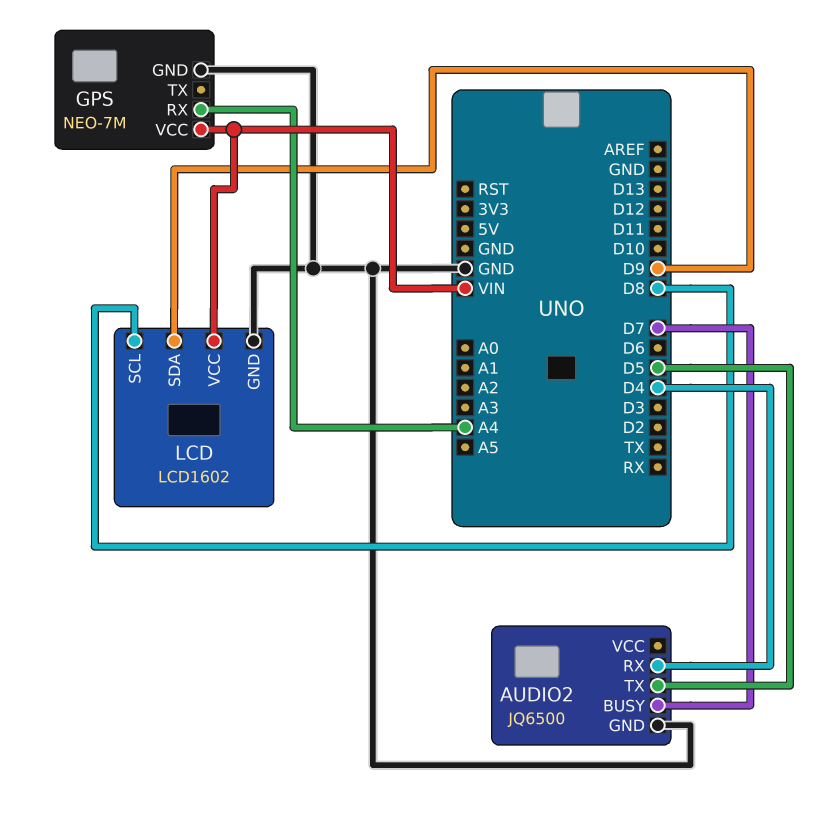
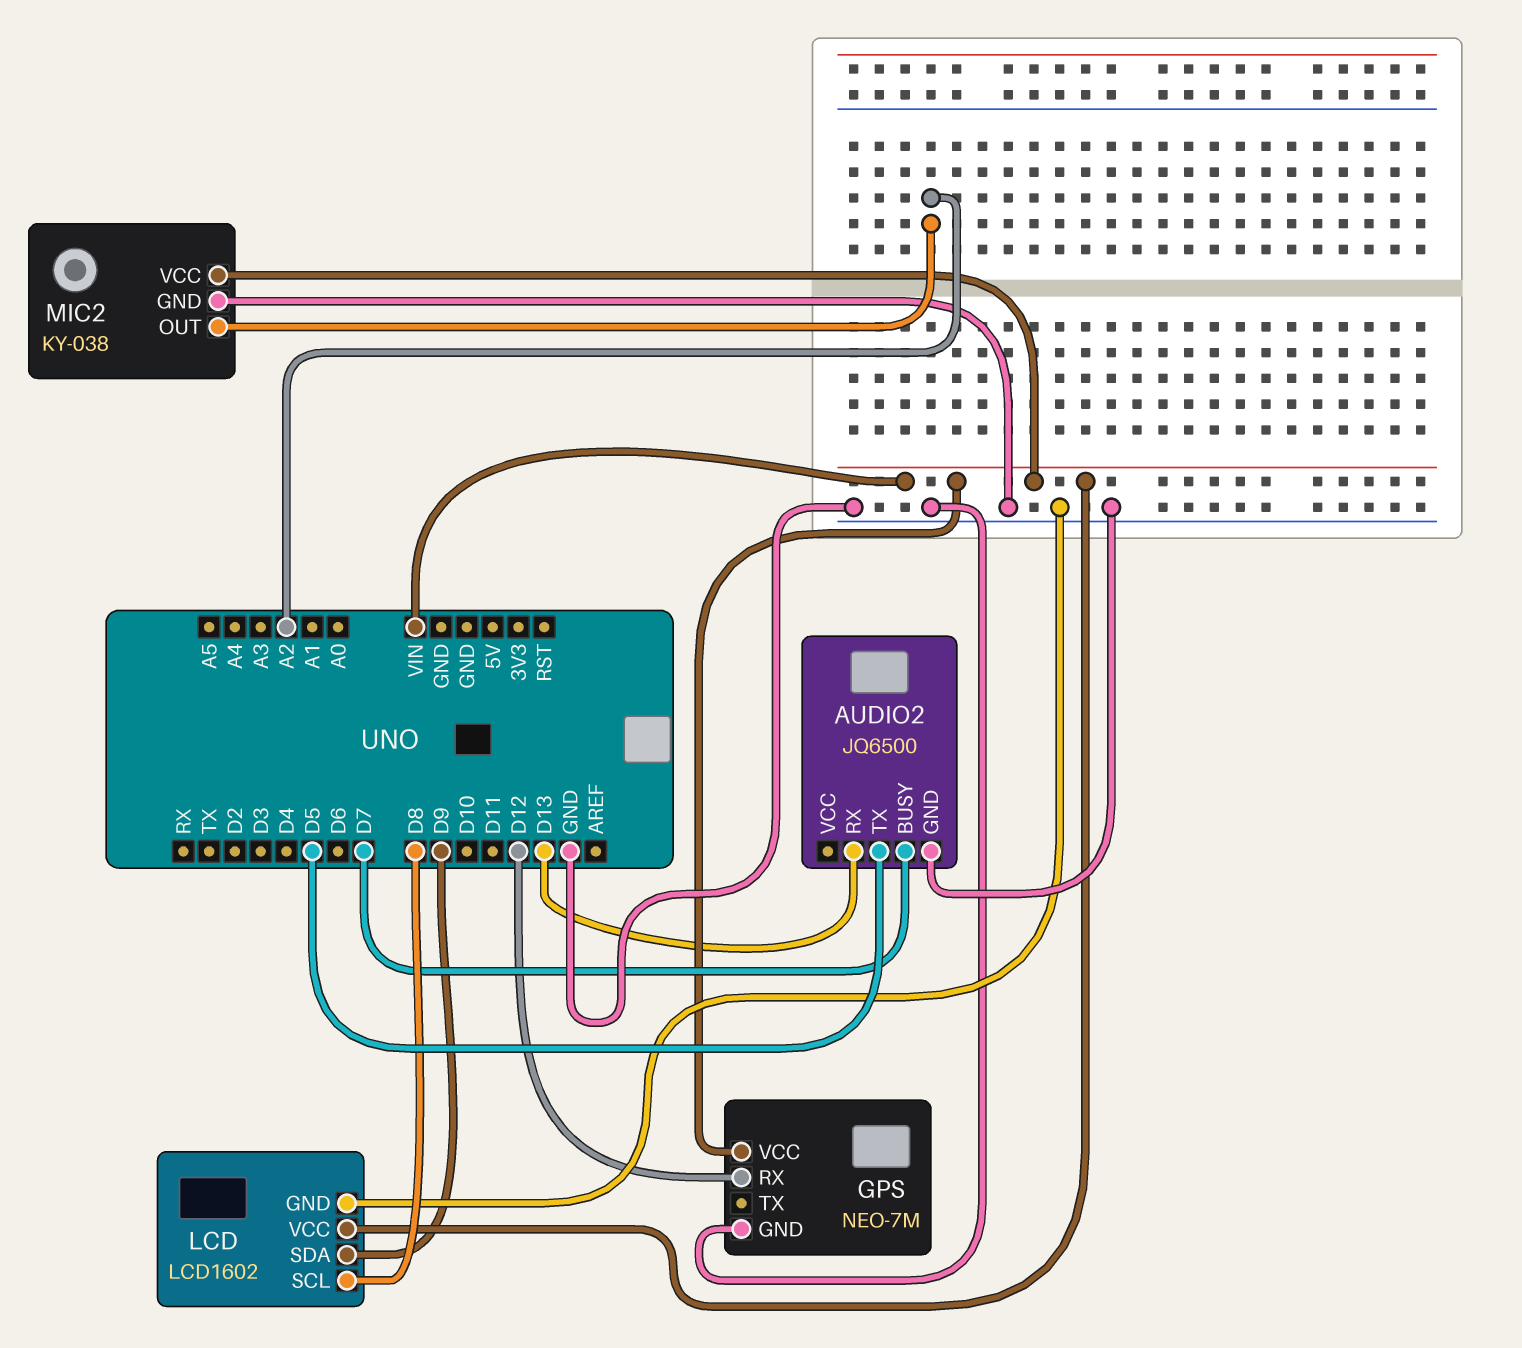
AUDIO2 pin RX: D4 -> D13
GPS pin RX: A4 -> D12
MIC2: none -> KY-038
MIC2 pin GND: none -> GND
MIC2 pin OUT: none -> A2
MIC2 pin VCC: none -> VIN

